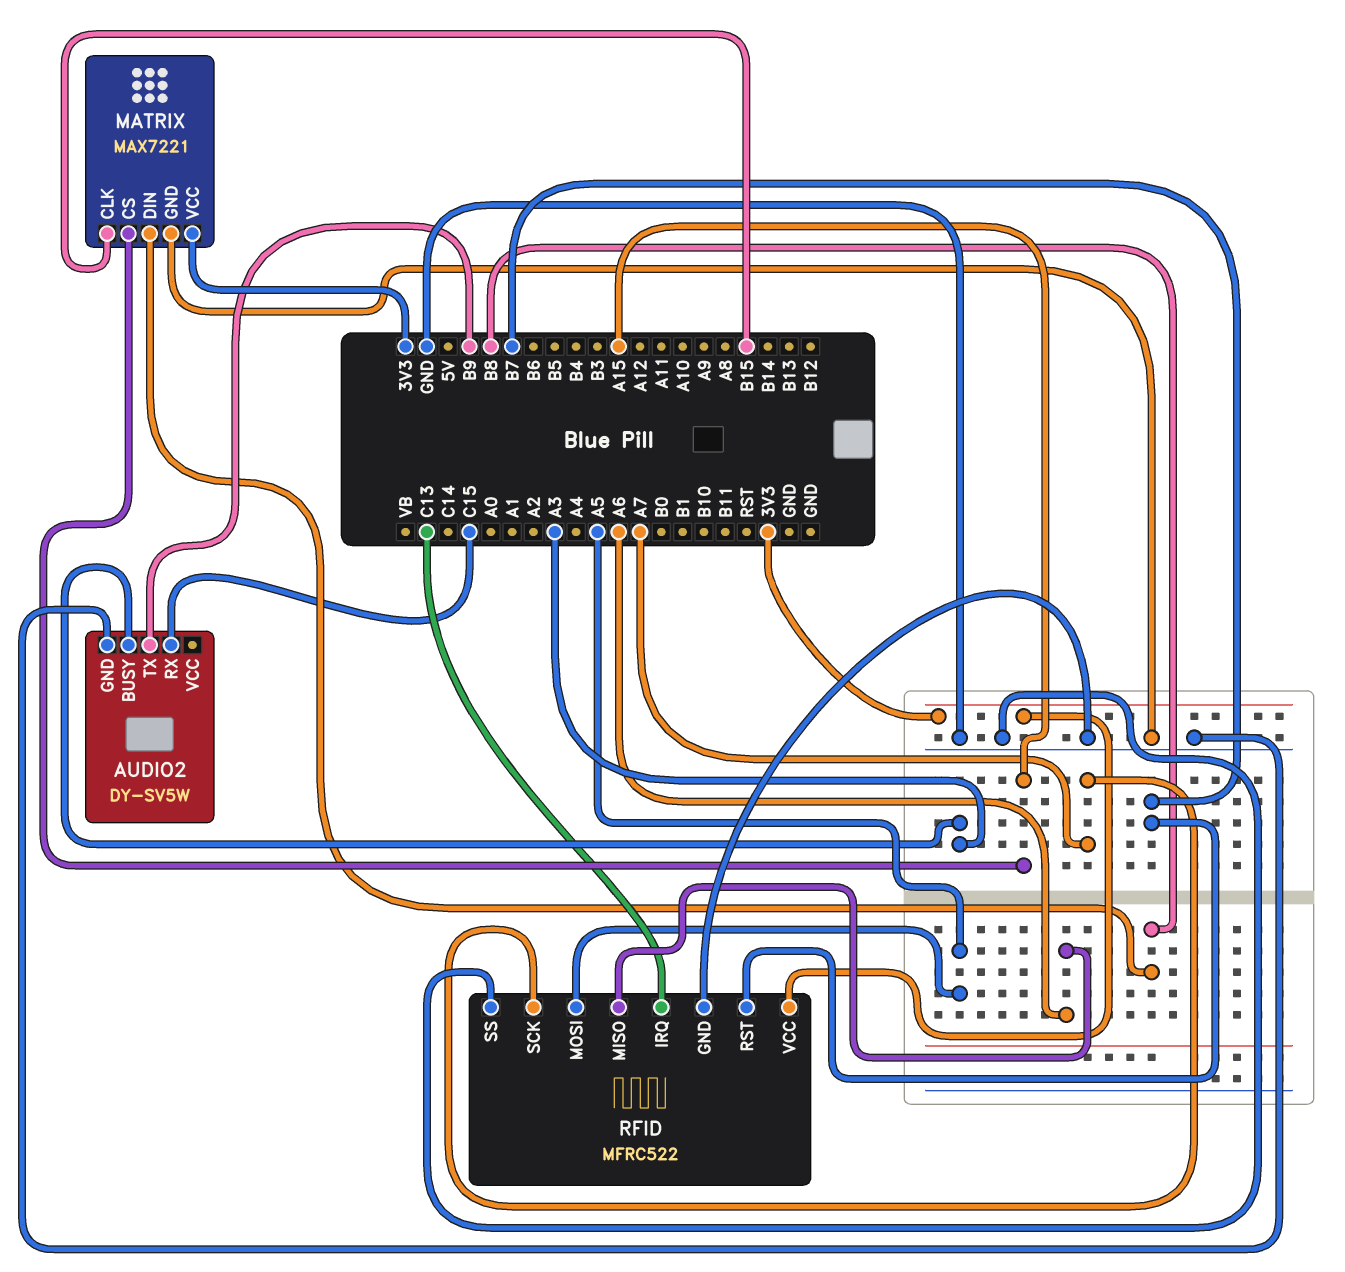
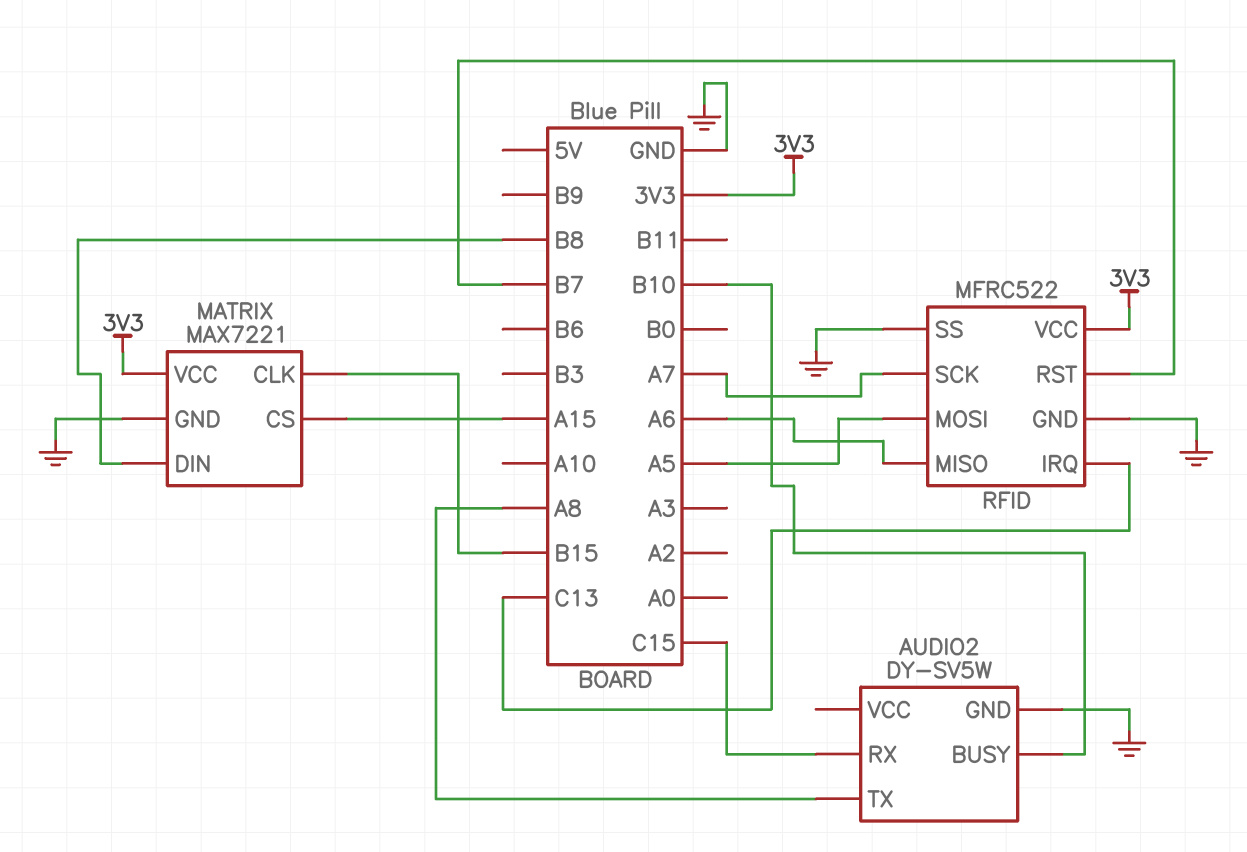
AUDIO2 pin BUSY: A3 -> B10
AUDIO2 pin TX: B9 -> A8

